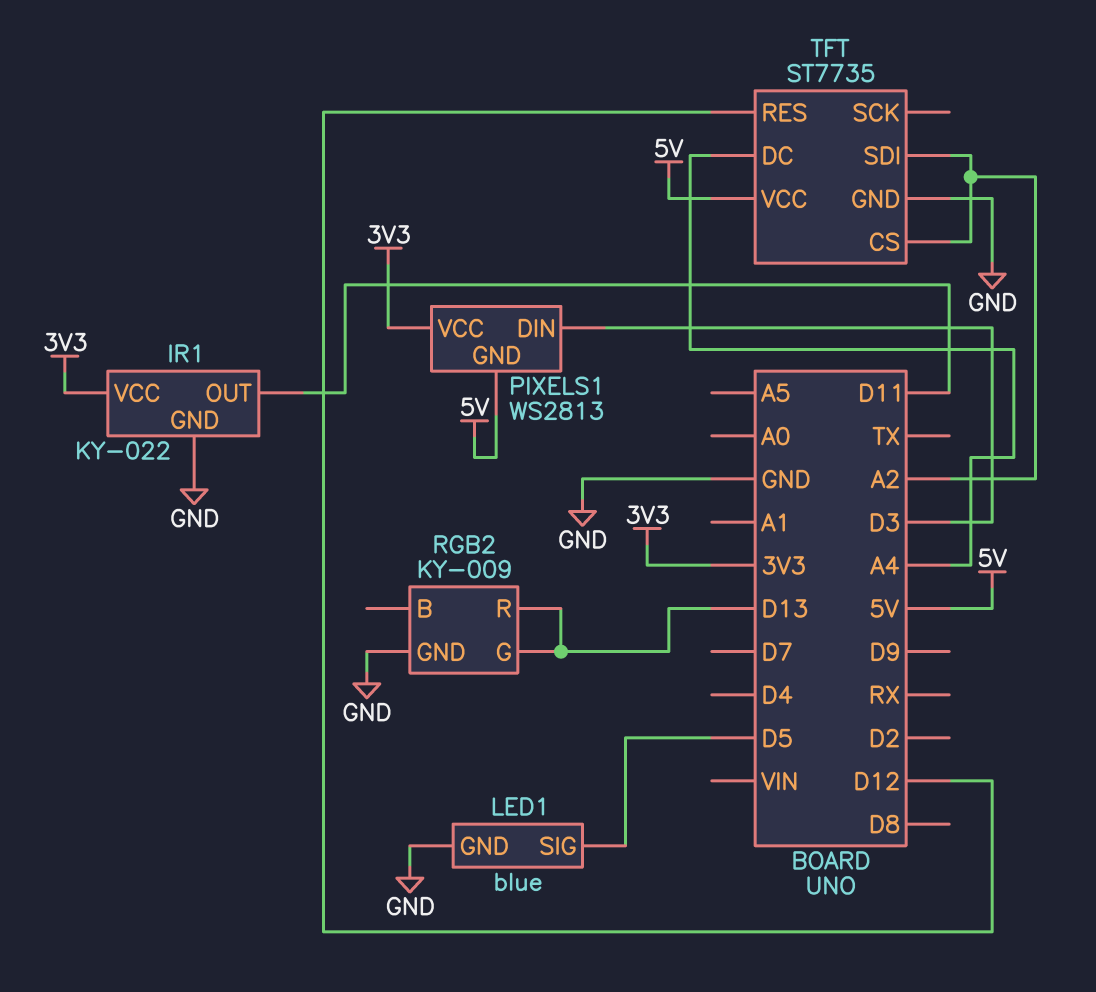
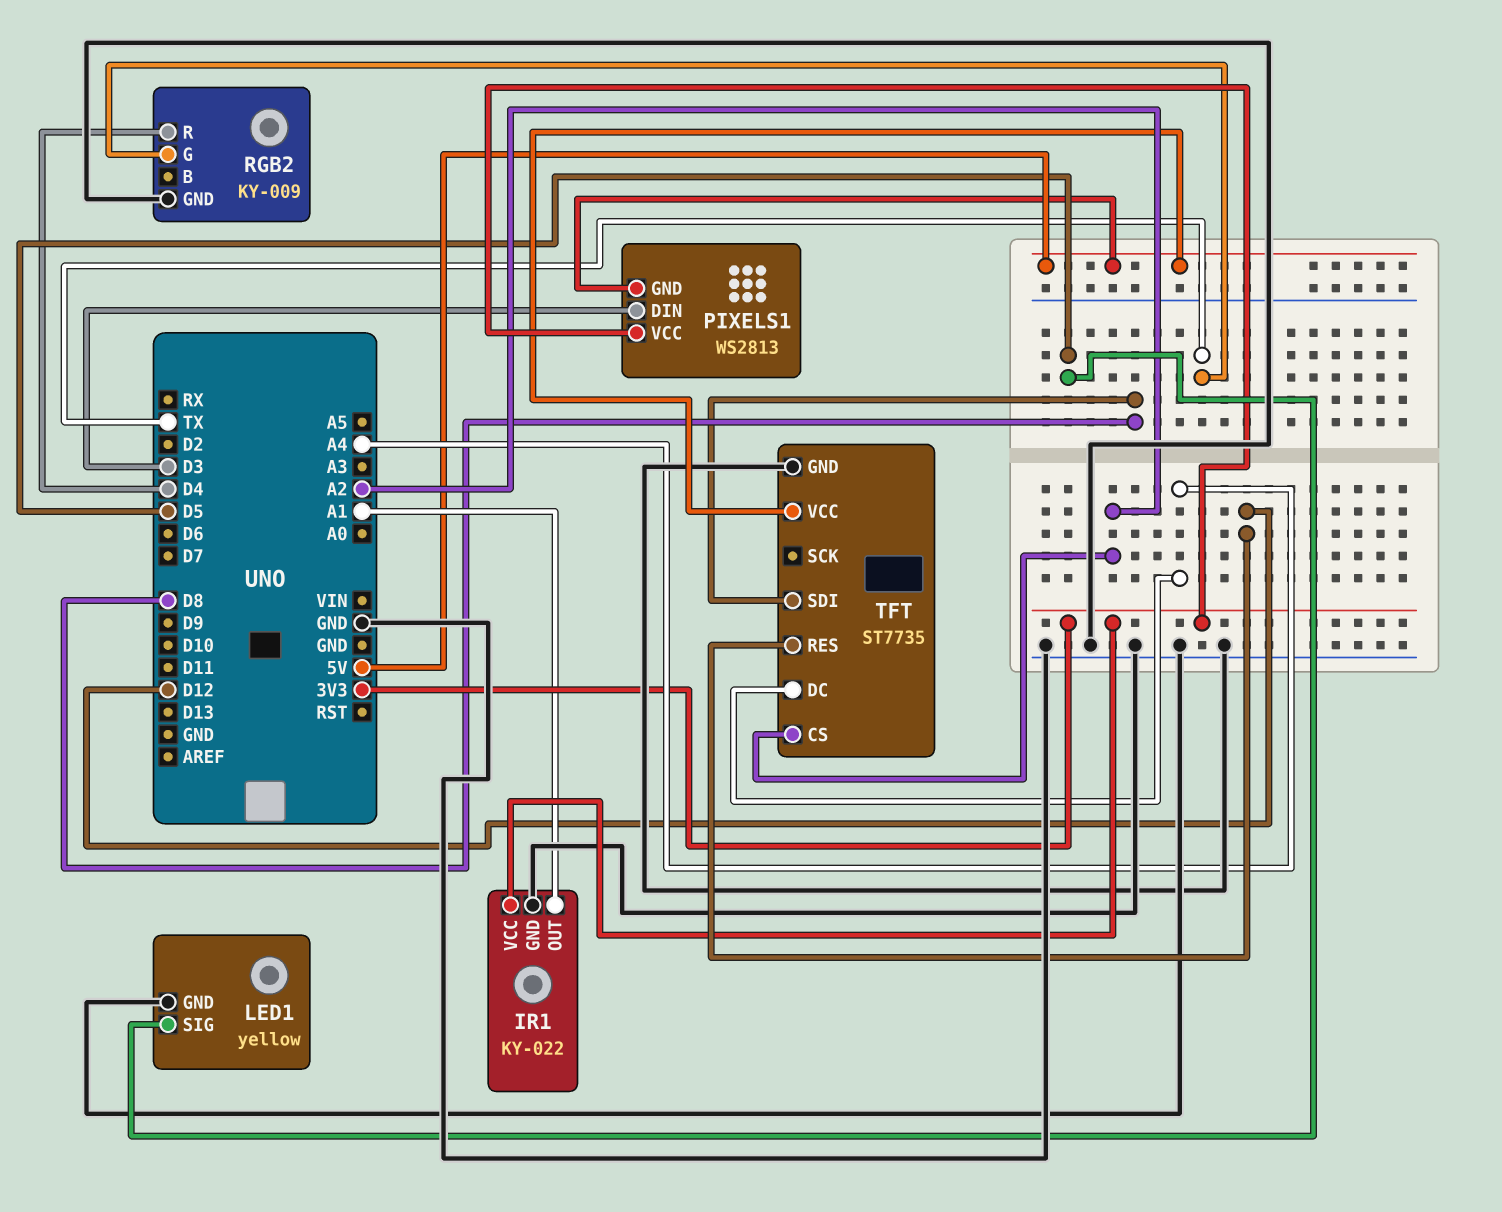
IR1 pin OUT: D11 -> A1
LED1: blue -> yellow
RGB2 pin G: D13 -> TX
RGB2 pin R: D13 -> D4
TFT pin SDI: A2 -> D8

